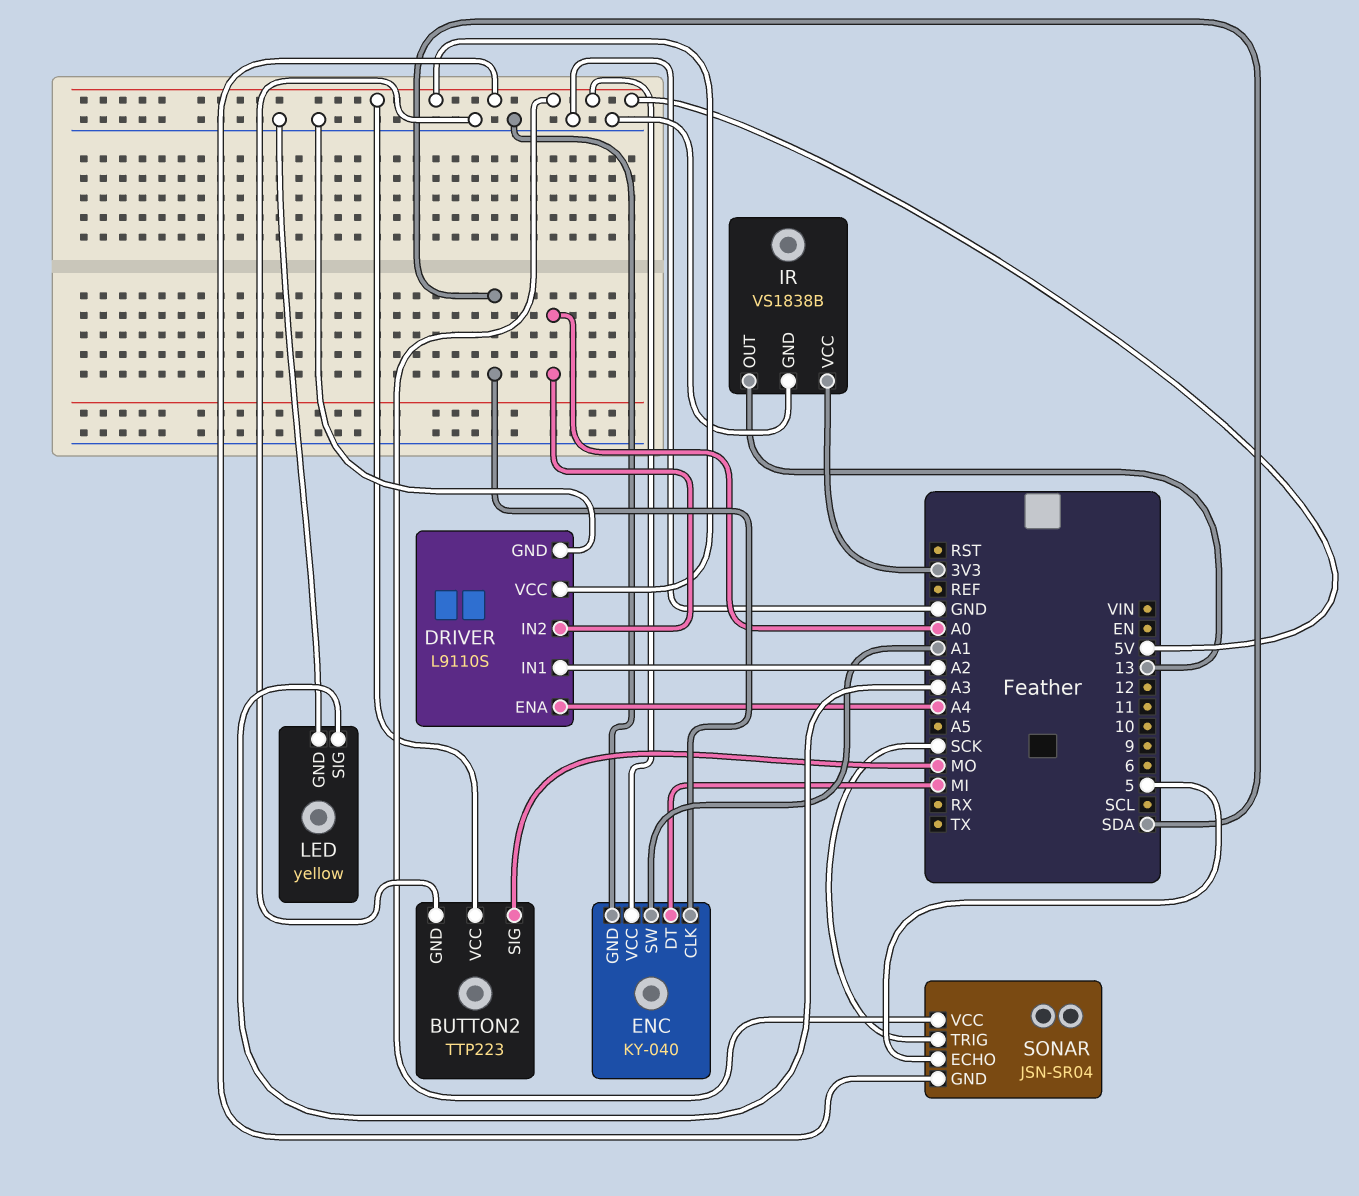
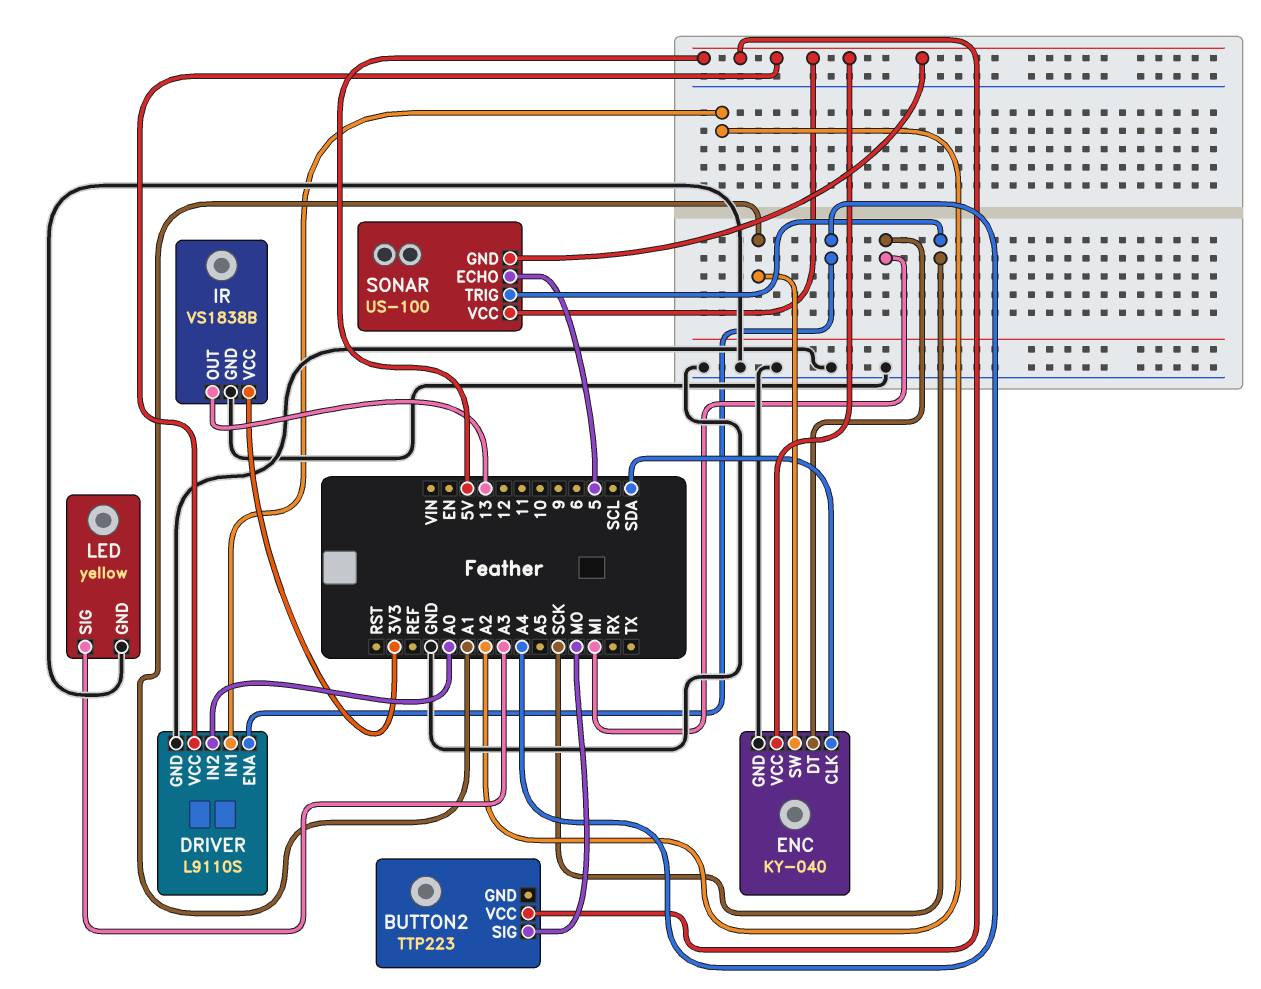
BUTTON2 pin GND: GND -> none
SONAR: JSN-SR04 -> US-100

